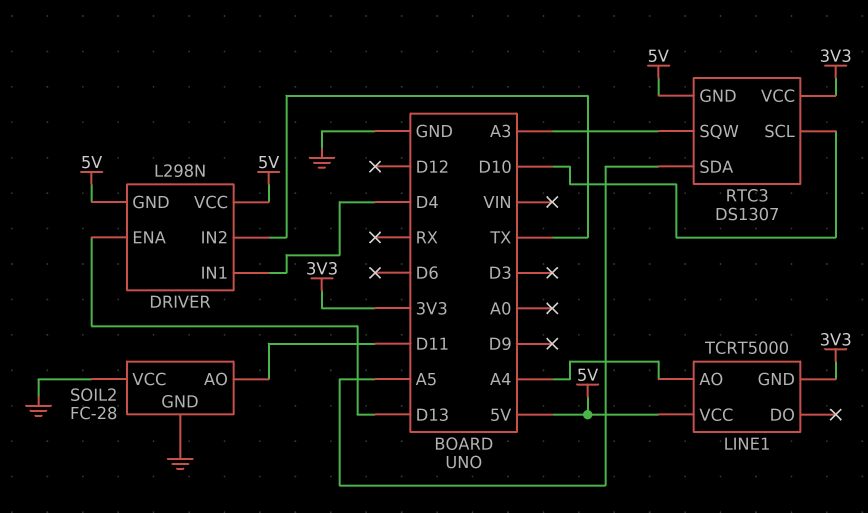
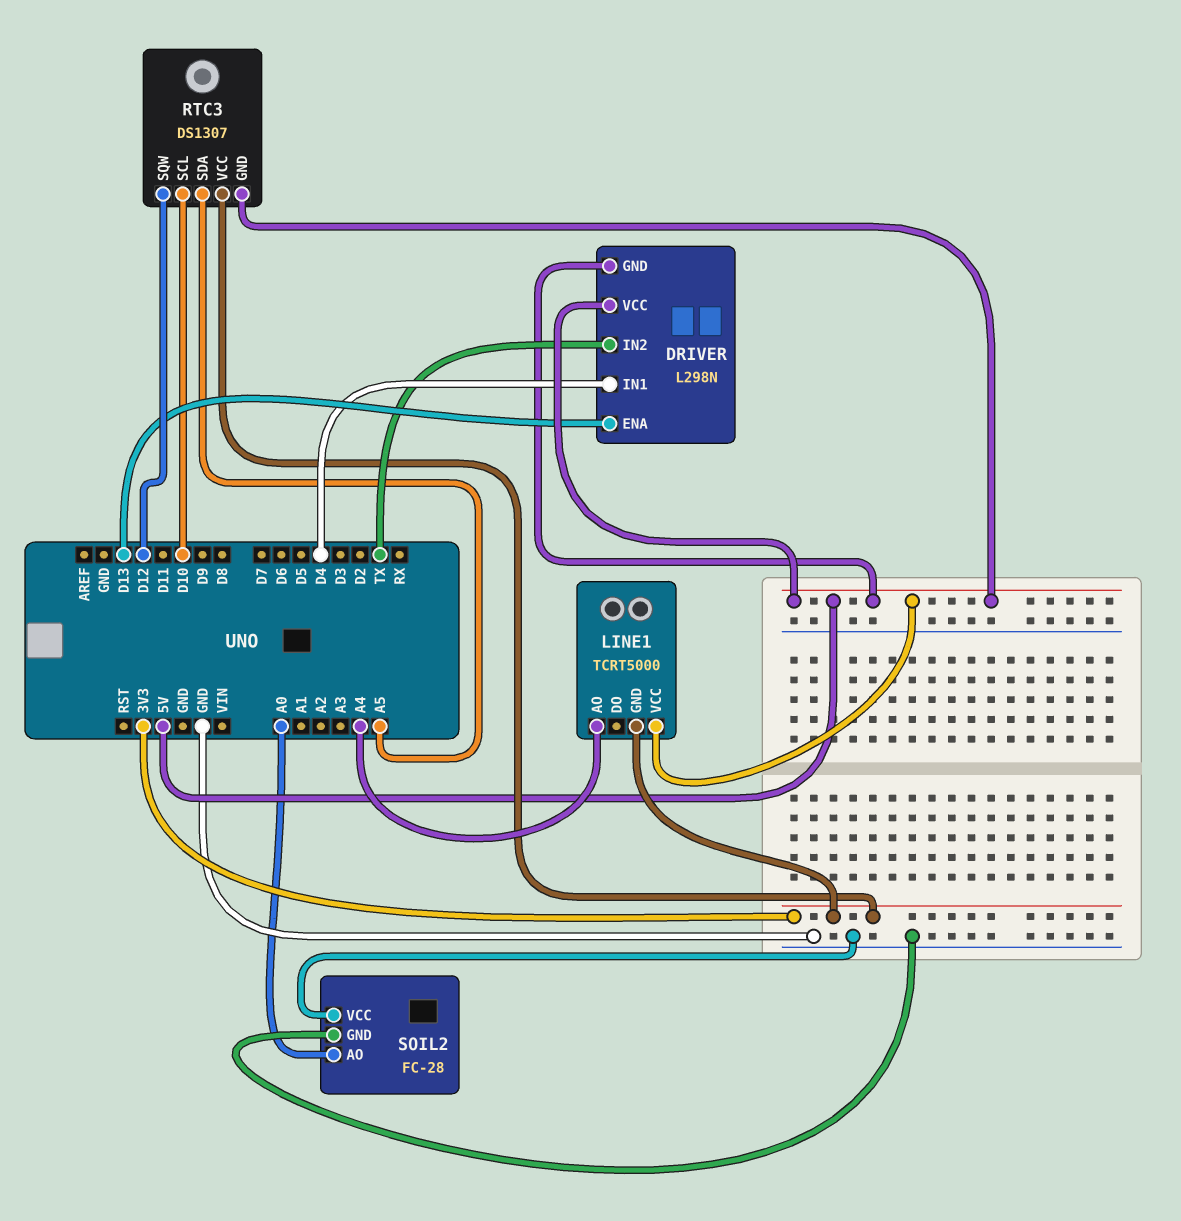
RTC3 pin SQW: A3 -> D12
SOIL2 pin AO: D11 -> A0

